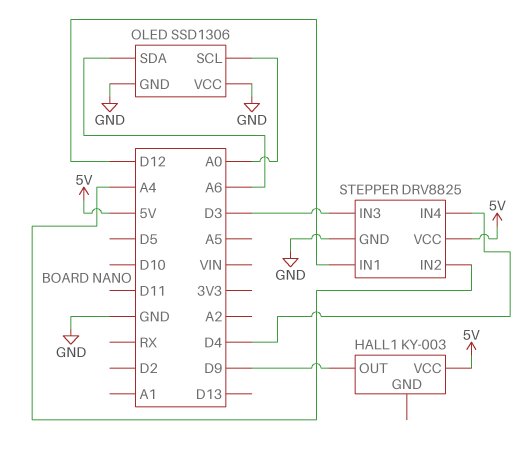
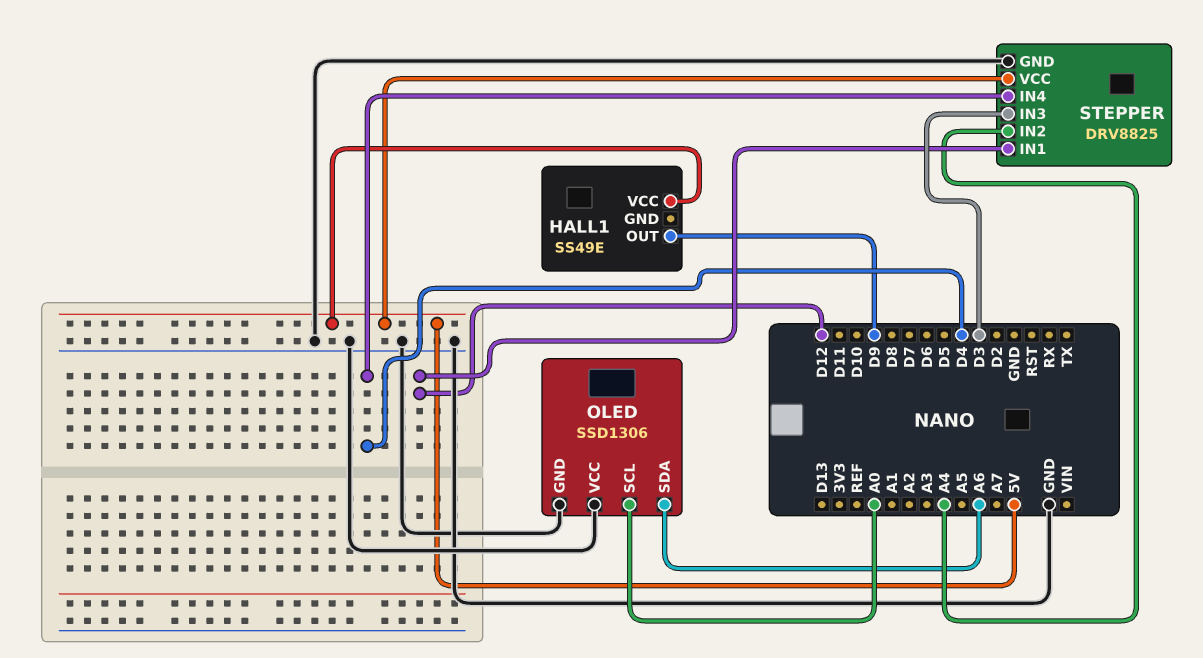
HALL1: KY-003 -> SS49E

